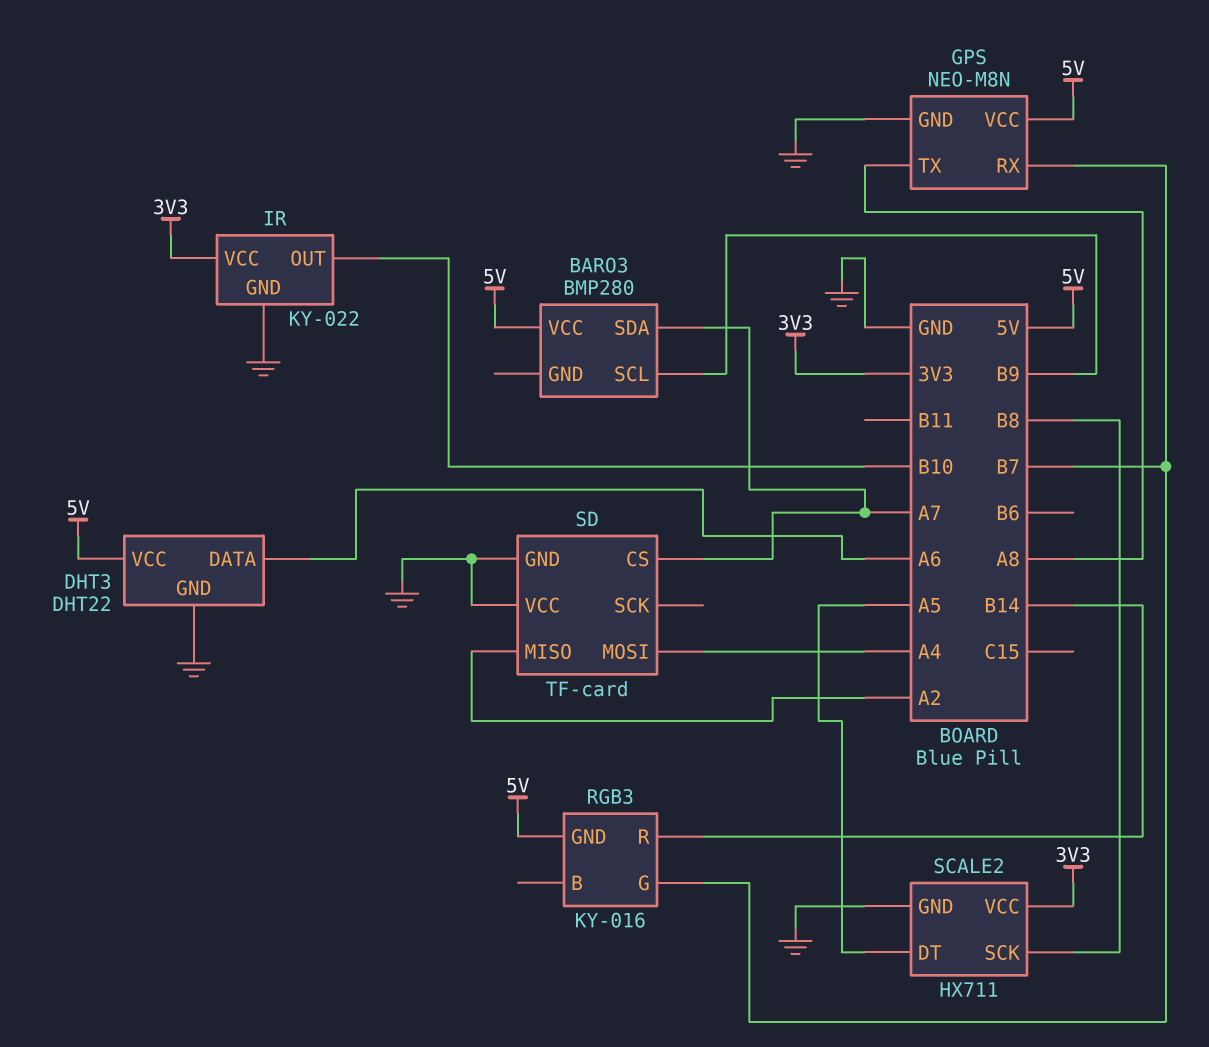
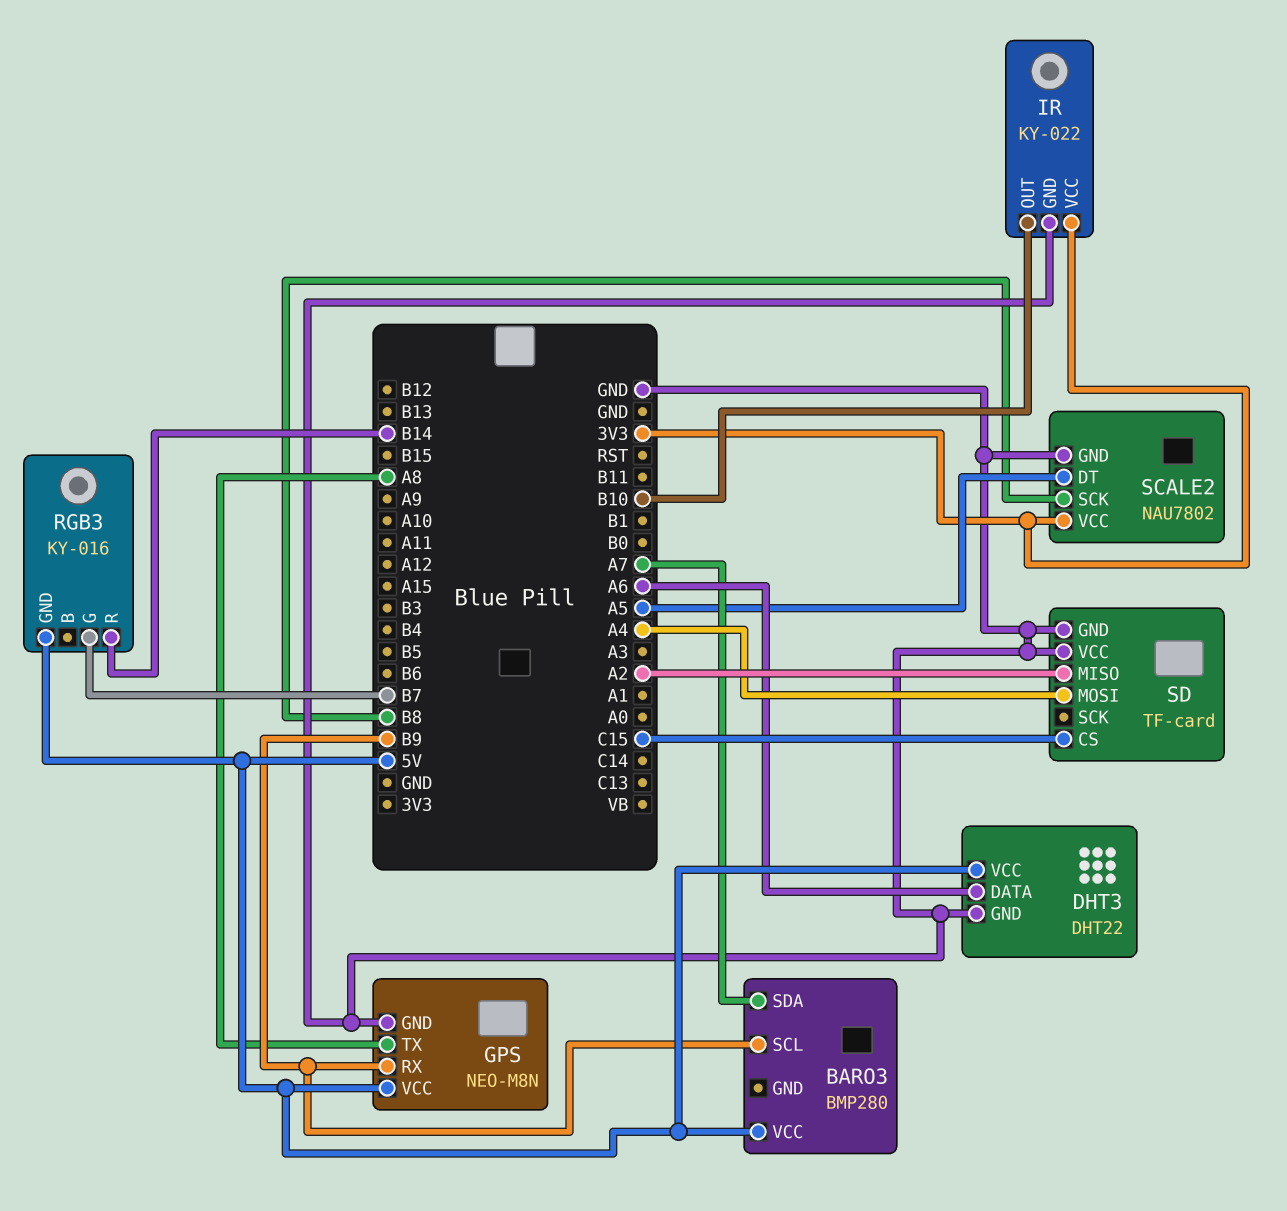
GPS pin RX: B7 -> B9
SCALE2: HX711 -> NAU7802
SD pin CS: A7 -> C15

